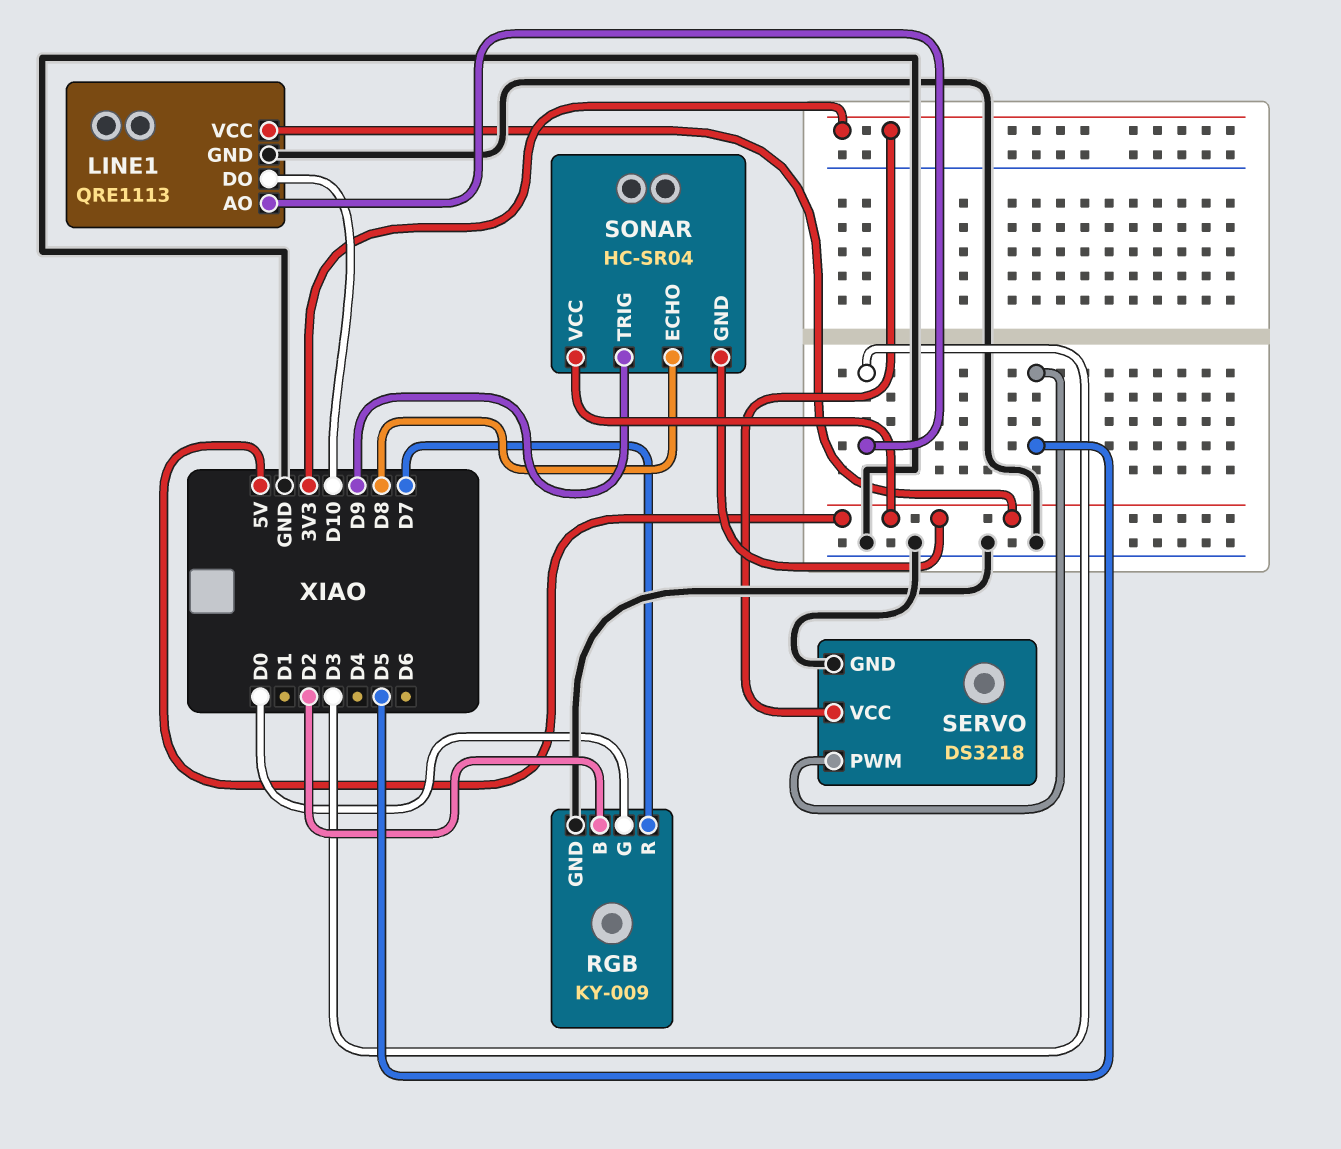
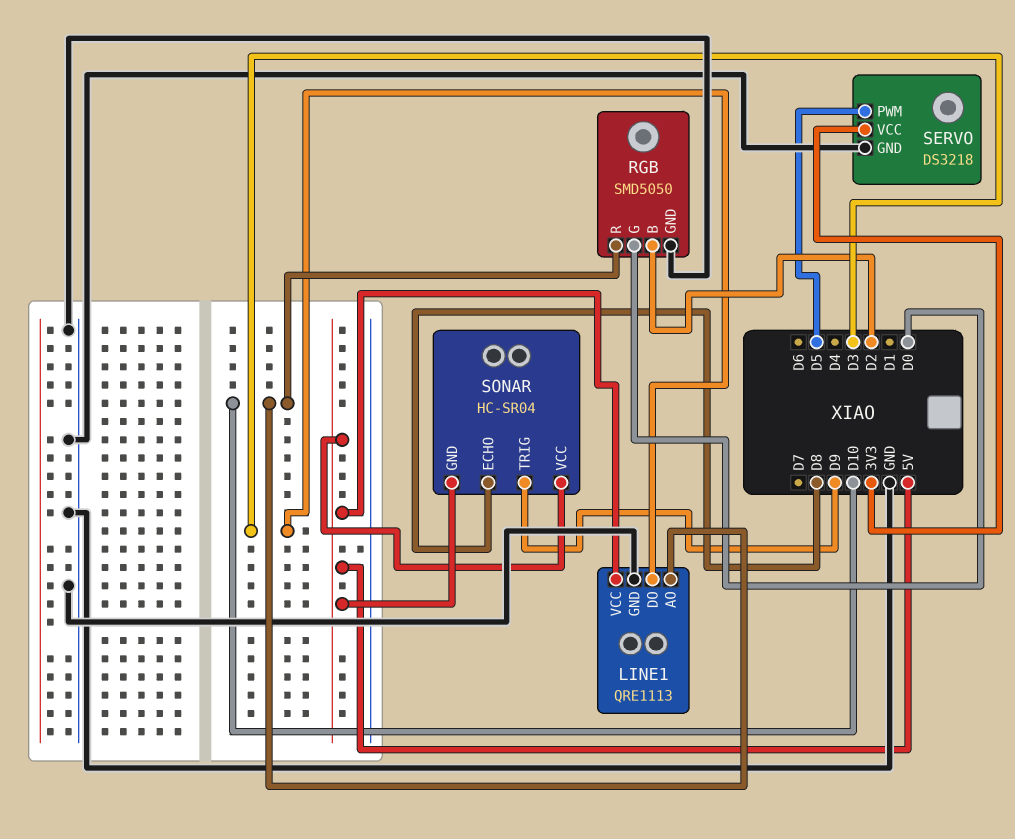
LINE1 pin AO: D3 -> D10
LINE1 pin DO: D10 -> D3
RGB: KY-009 -> SMD5050
RGB pin R: D7 -> D10

